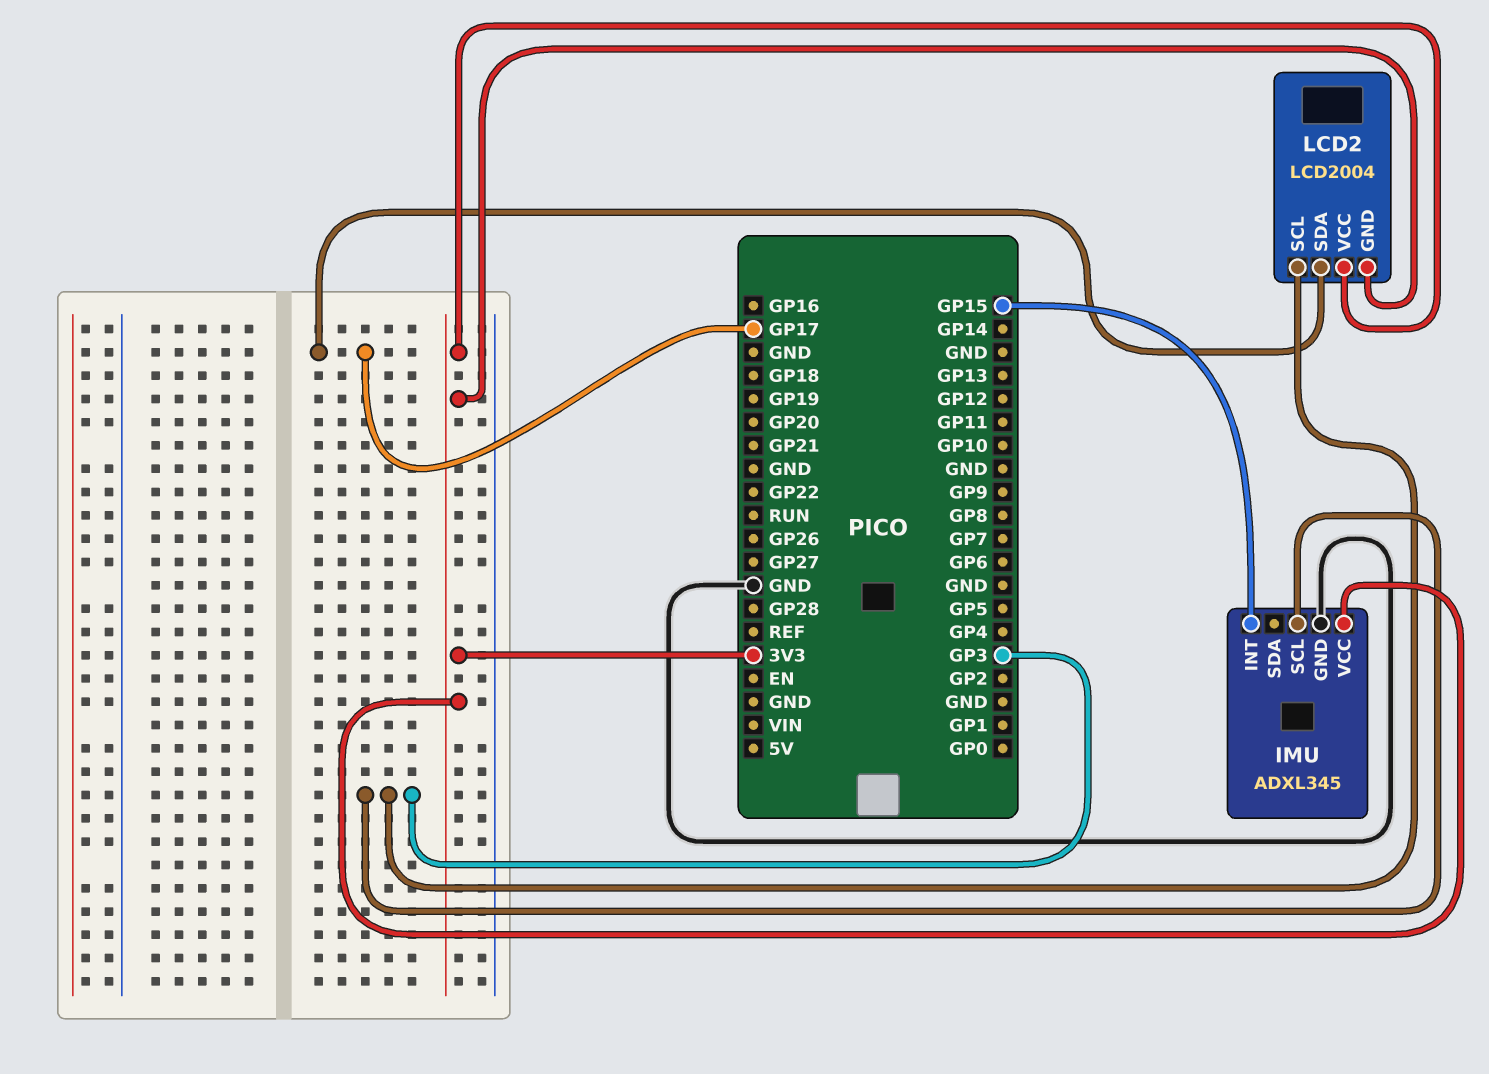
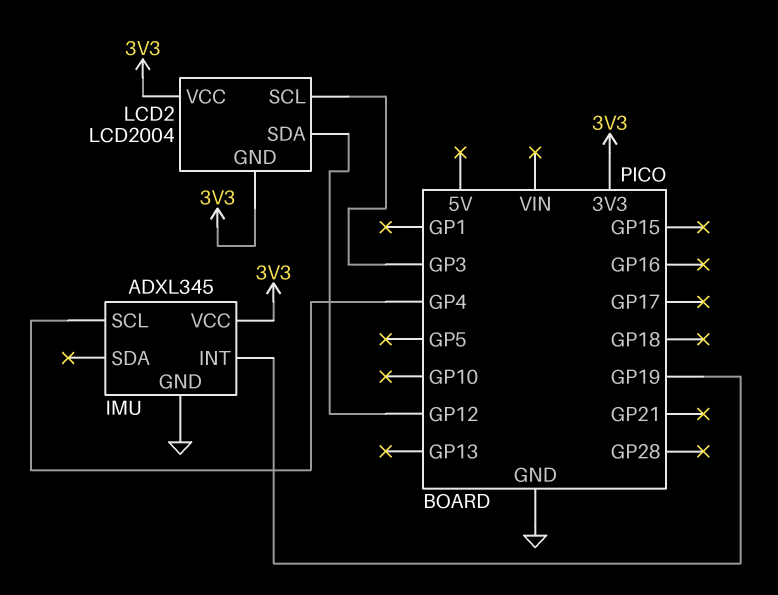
IMU pin INT: GP15 -> GP19
IMU pin SCL: GP3 -> GP4
LCD2 pin SDA: GP17 -> GP12

